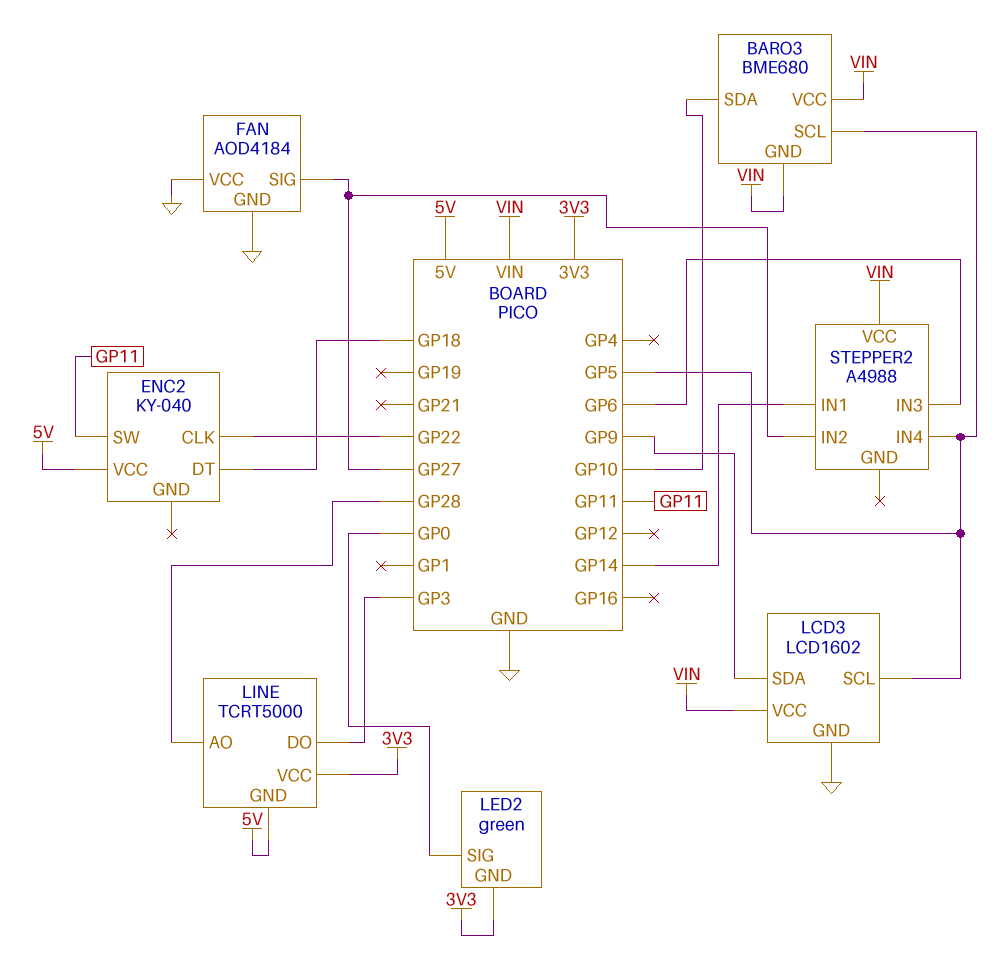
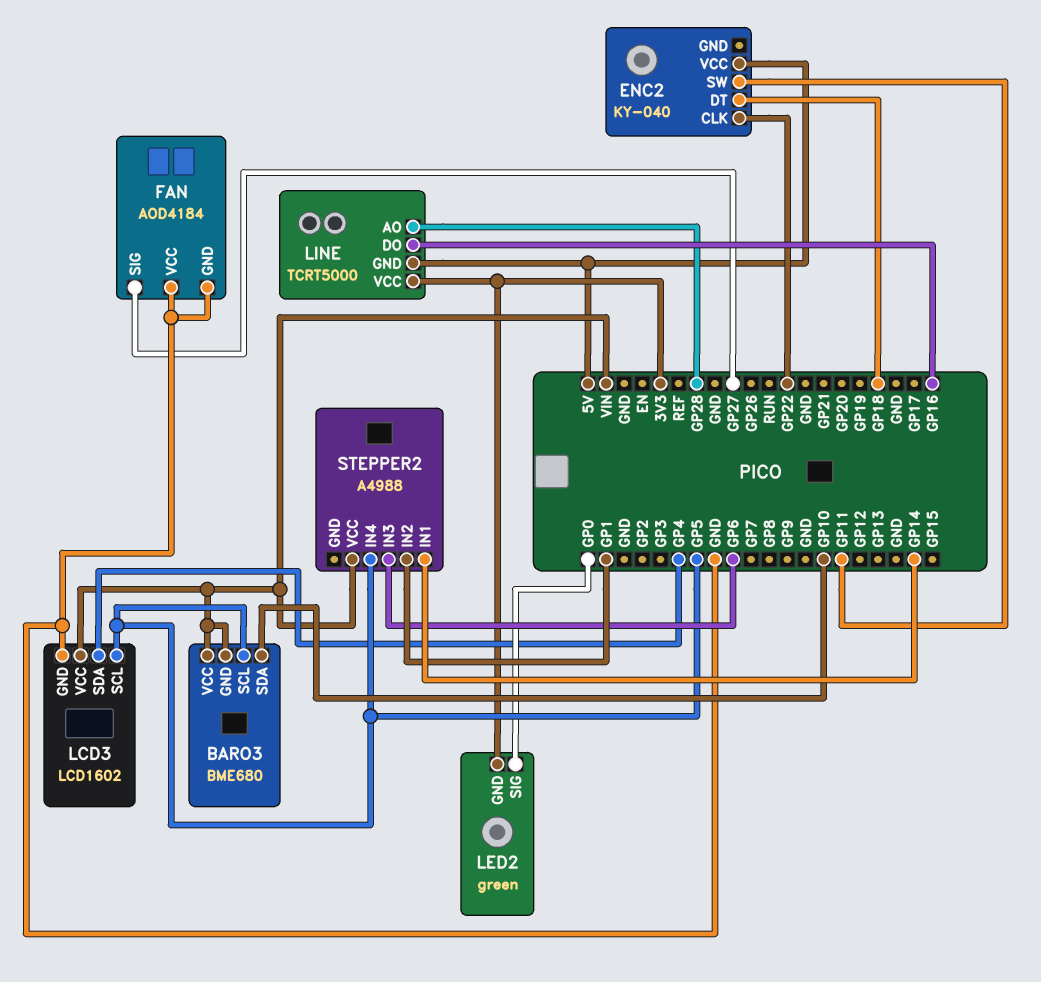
LCD3 pin SDA: GP9 -> GP4
LINE pin DO: GP3 -> GP16
STEPPER2 pin IN2: GP27 -> GP1

